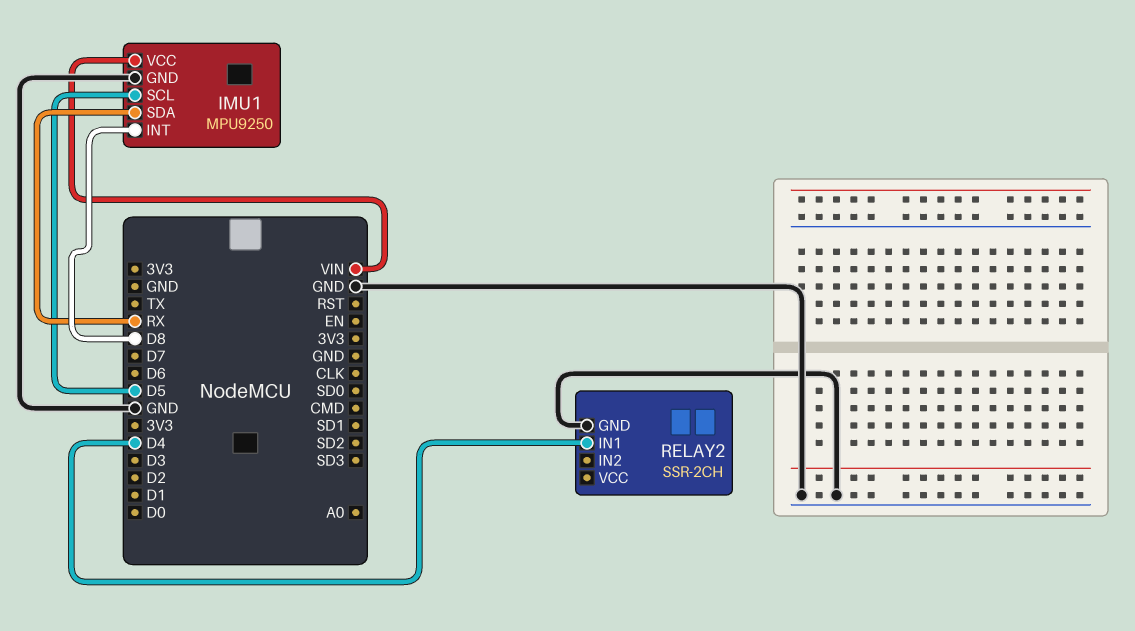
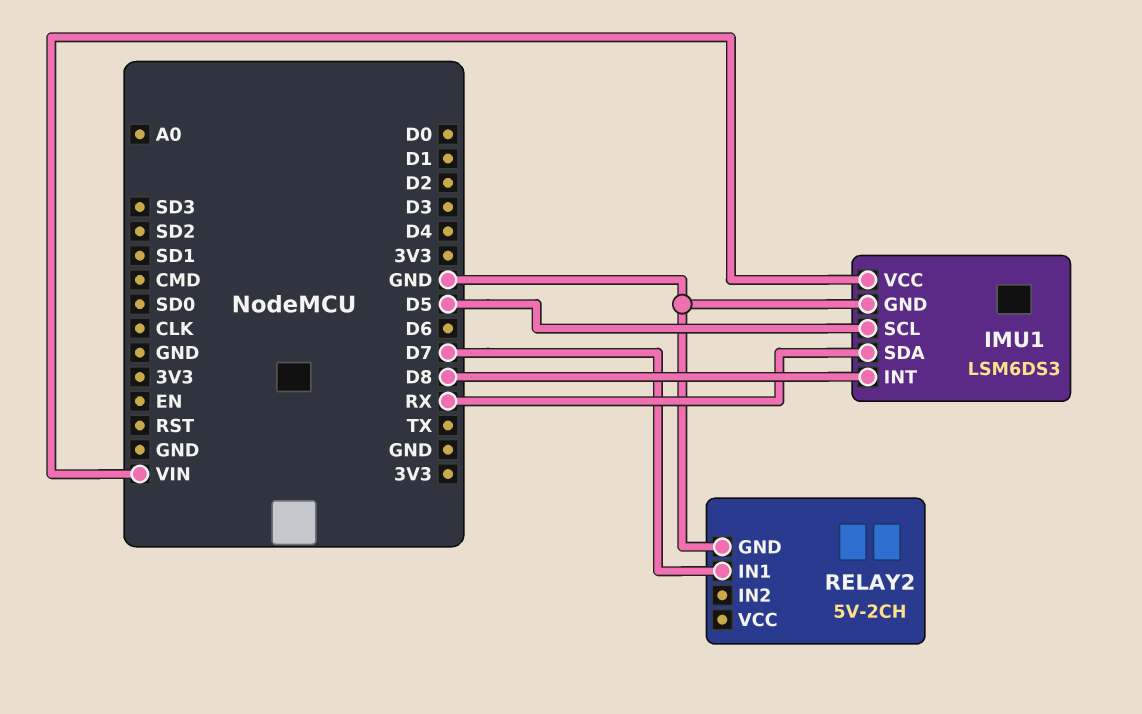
IMU1: MPU9250 -> LSM6DS3
RELAY2: SSR-2CH -> 5V-2CH
RELAY2 pin IN1: D4 -> D7

